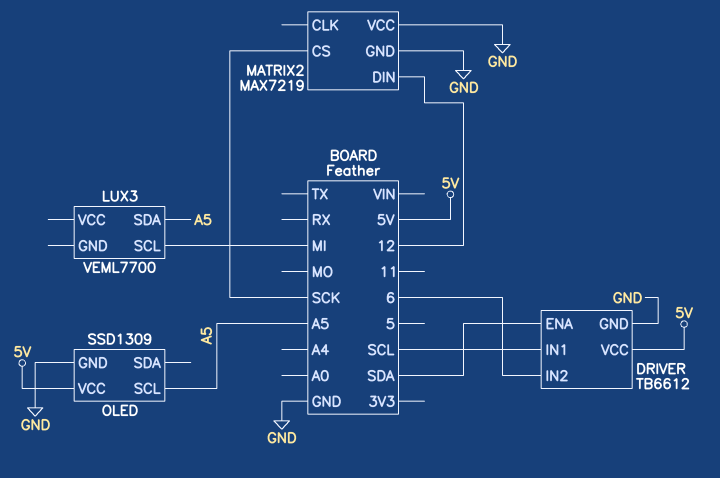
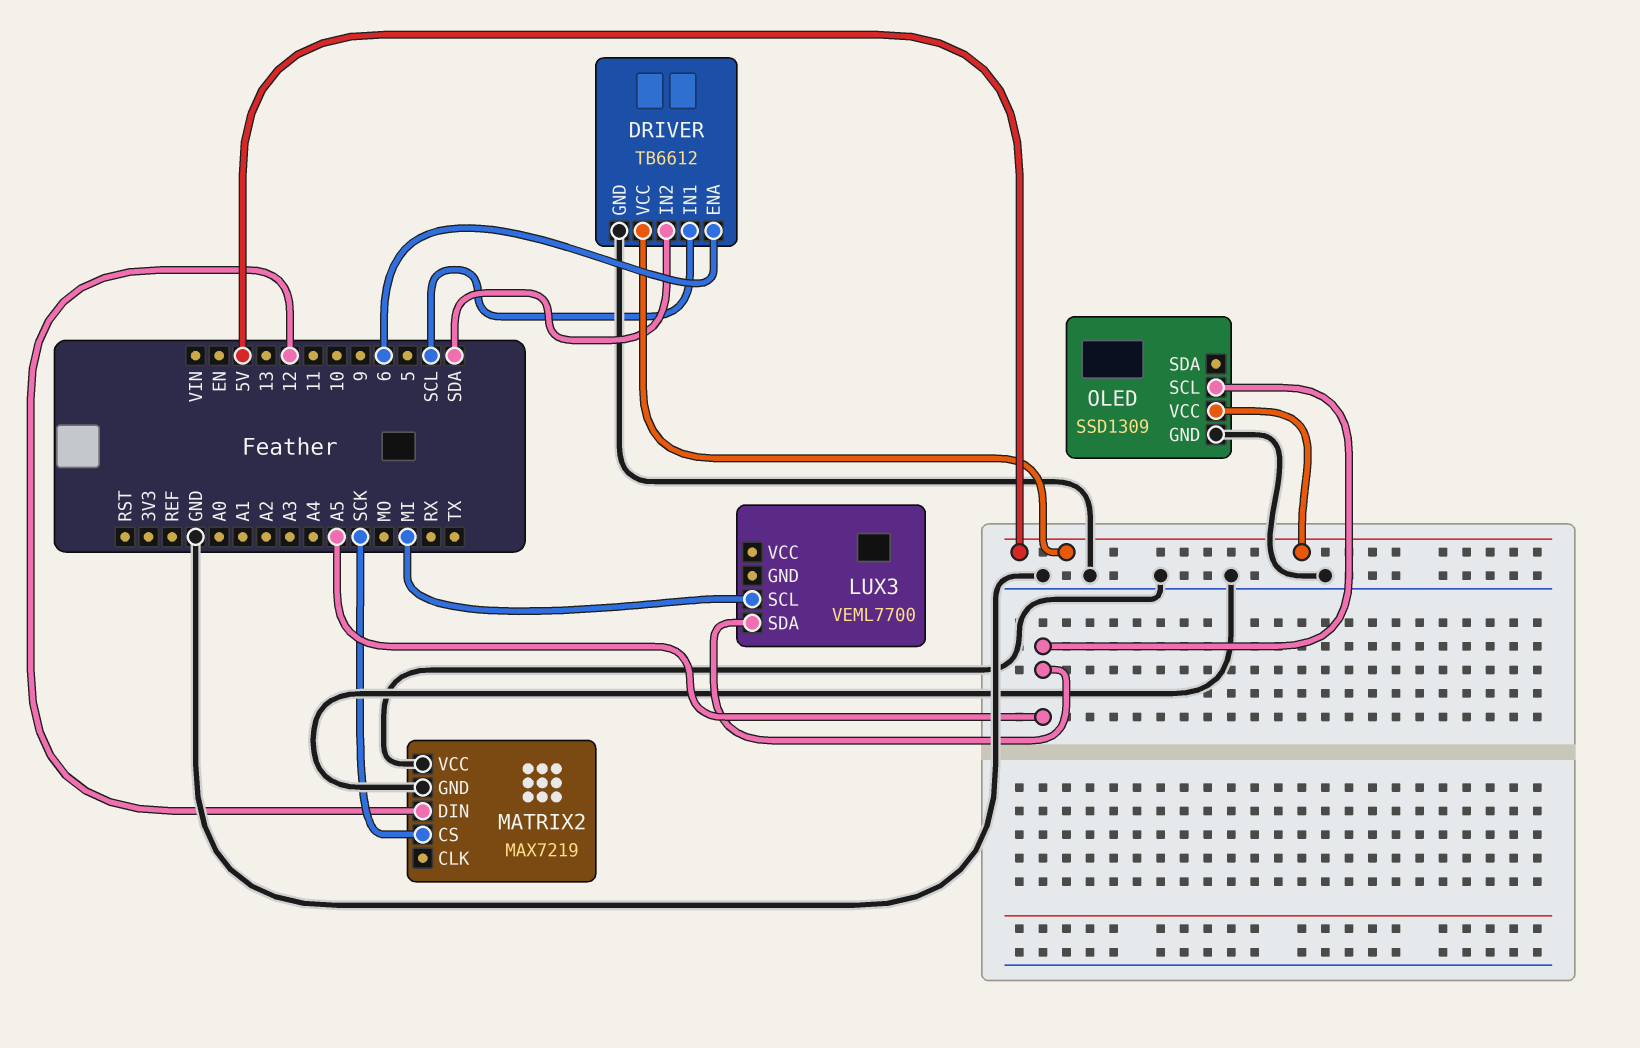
DRIVER pin ENA: SDA -> 6
DRIVER pin IN2: 6 -> SDA

